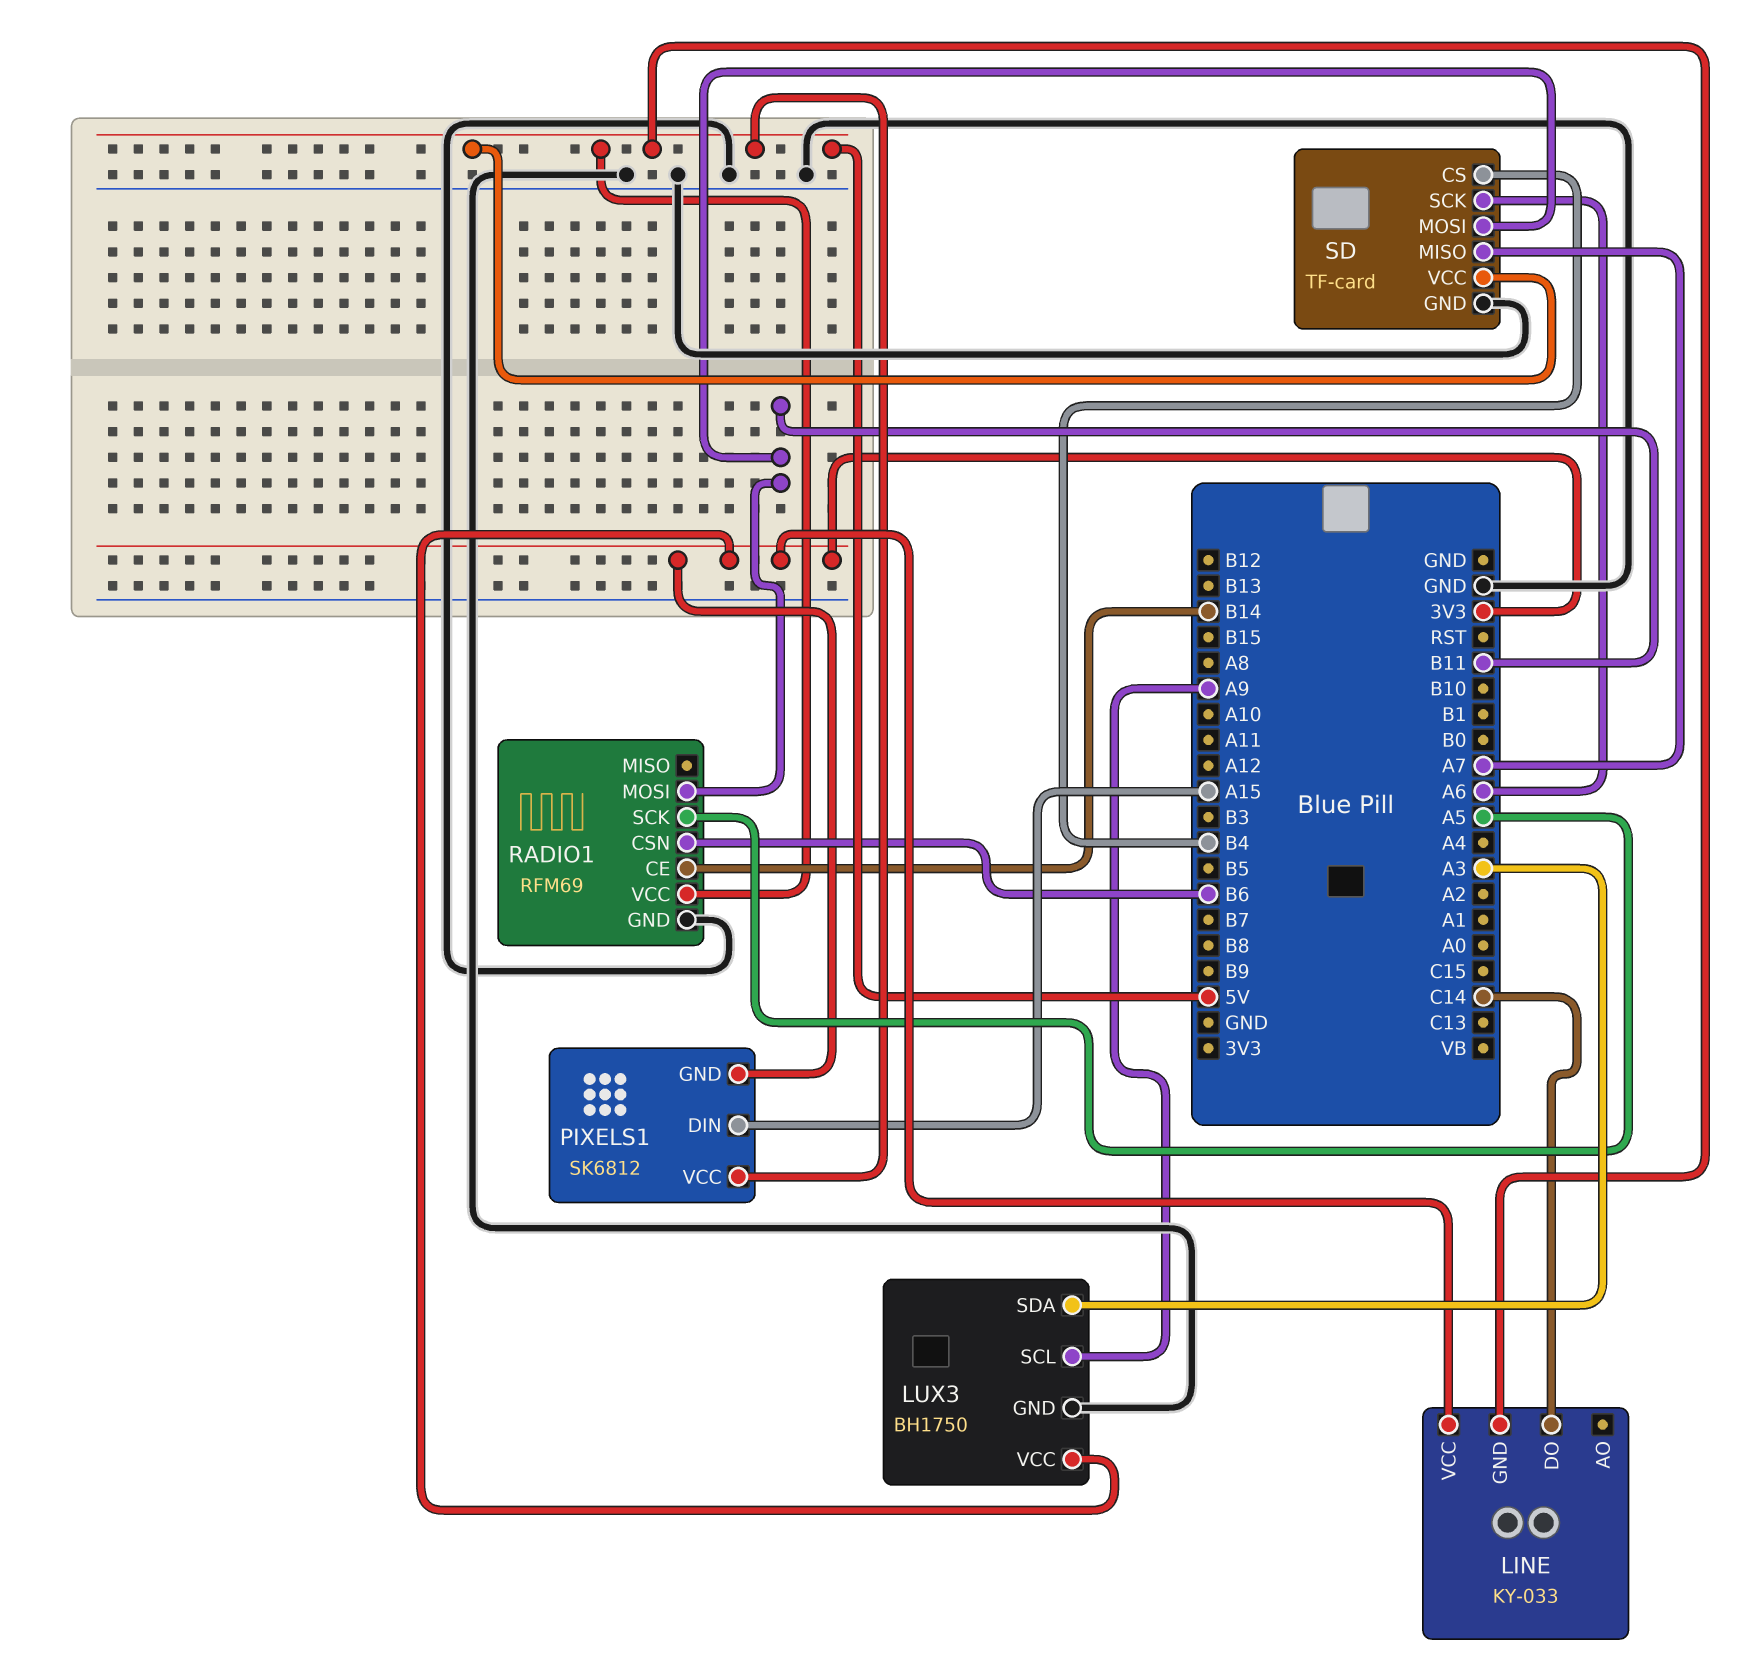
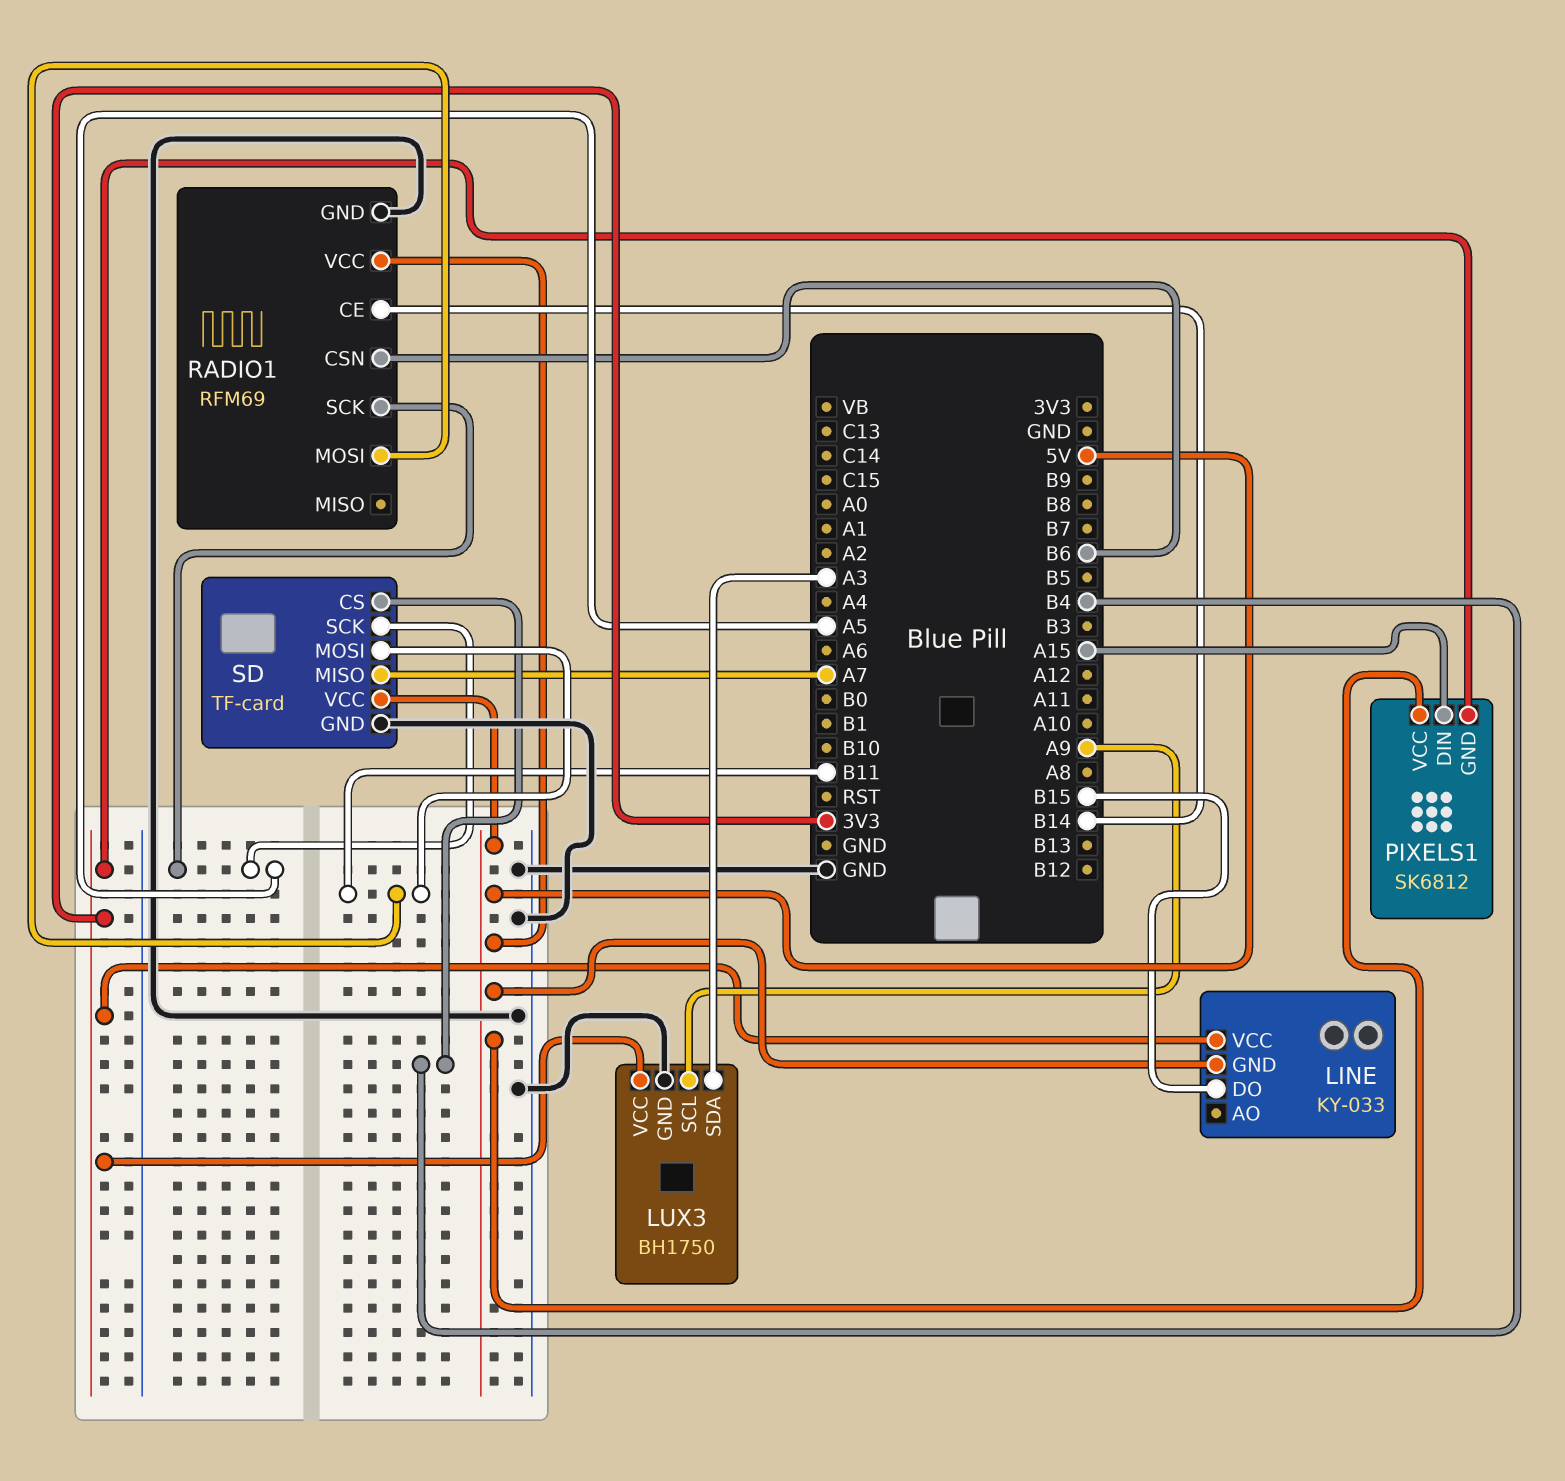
LINE pin DO: C14 -> B15
SD pin SCK: A6 -> A5

